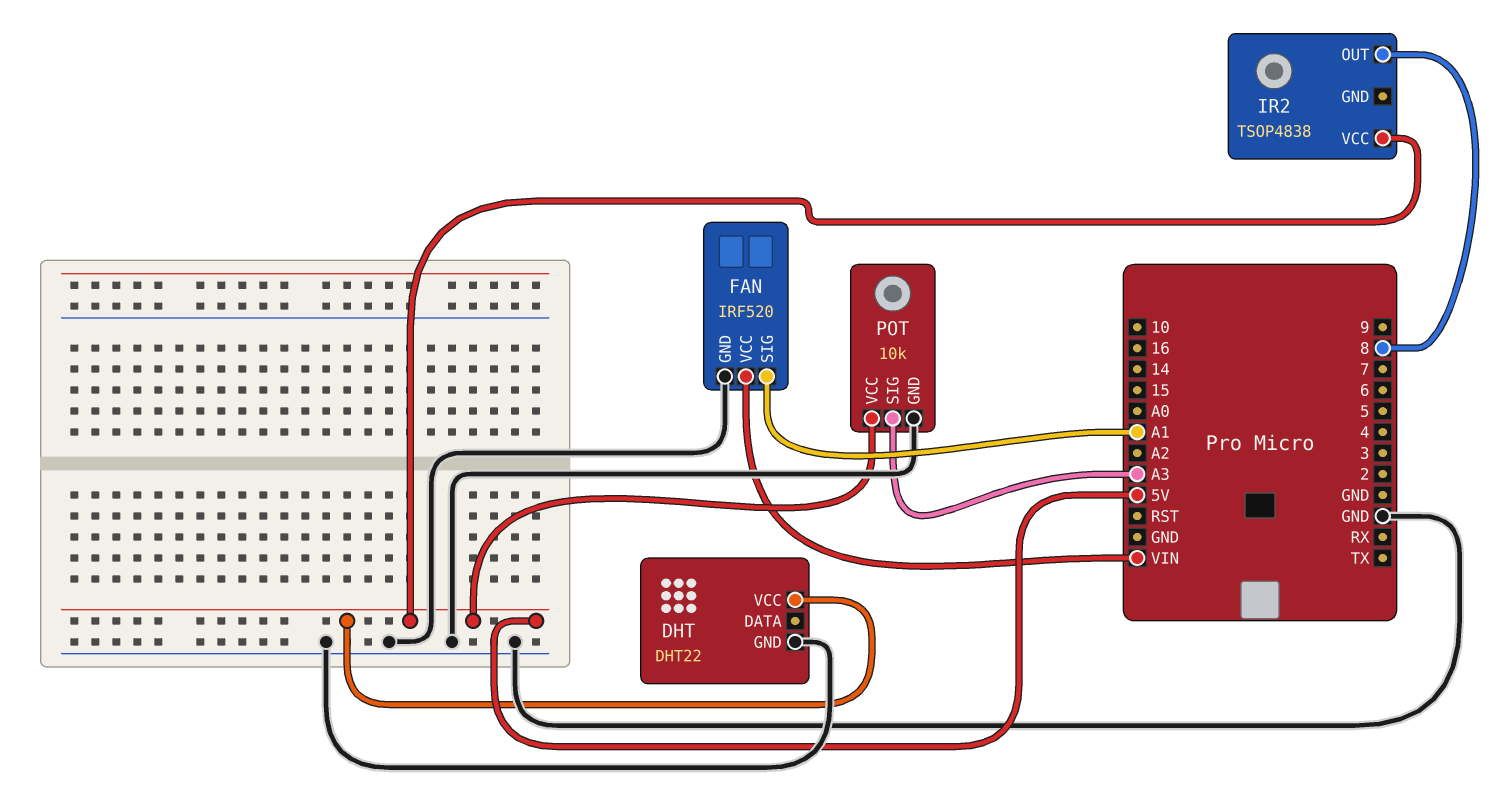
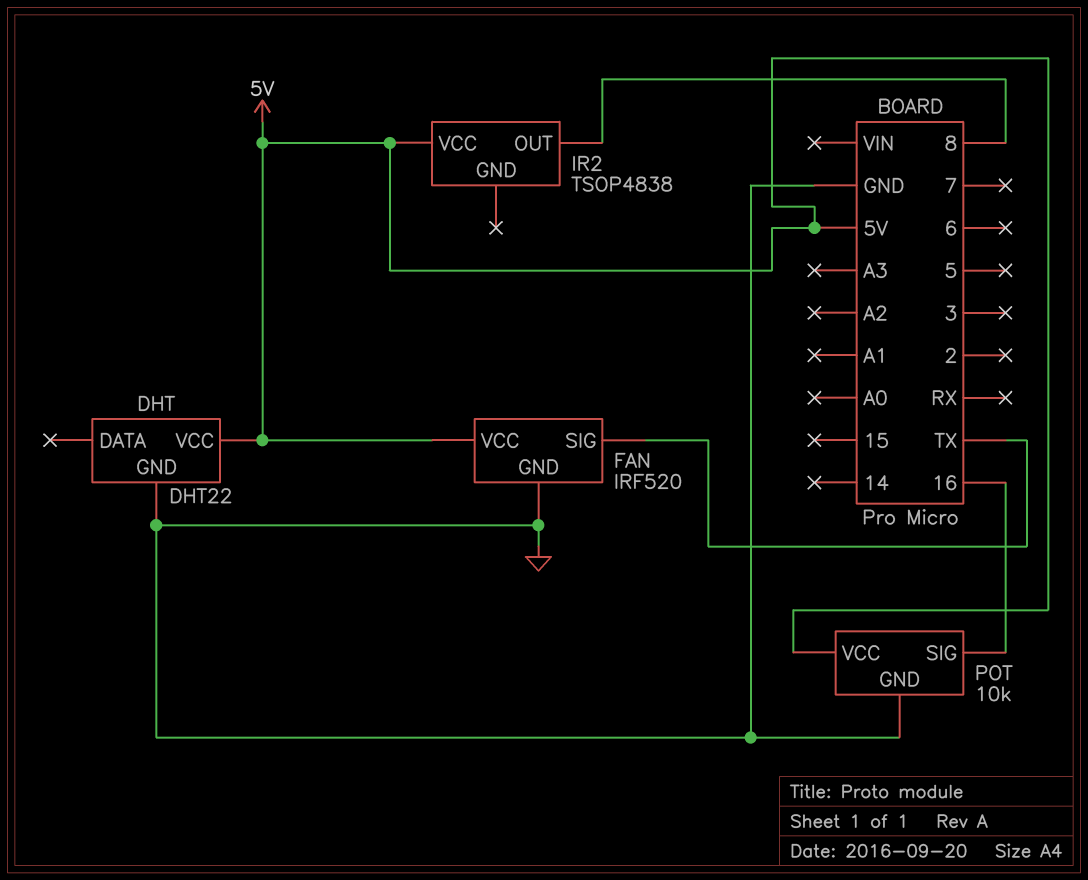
FAN pin SIG: A1 -> TX
FAN pin VCC: VIN -> 5V
POT pin SIG: A3 -> 16

